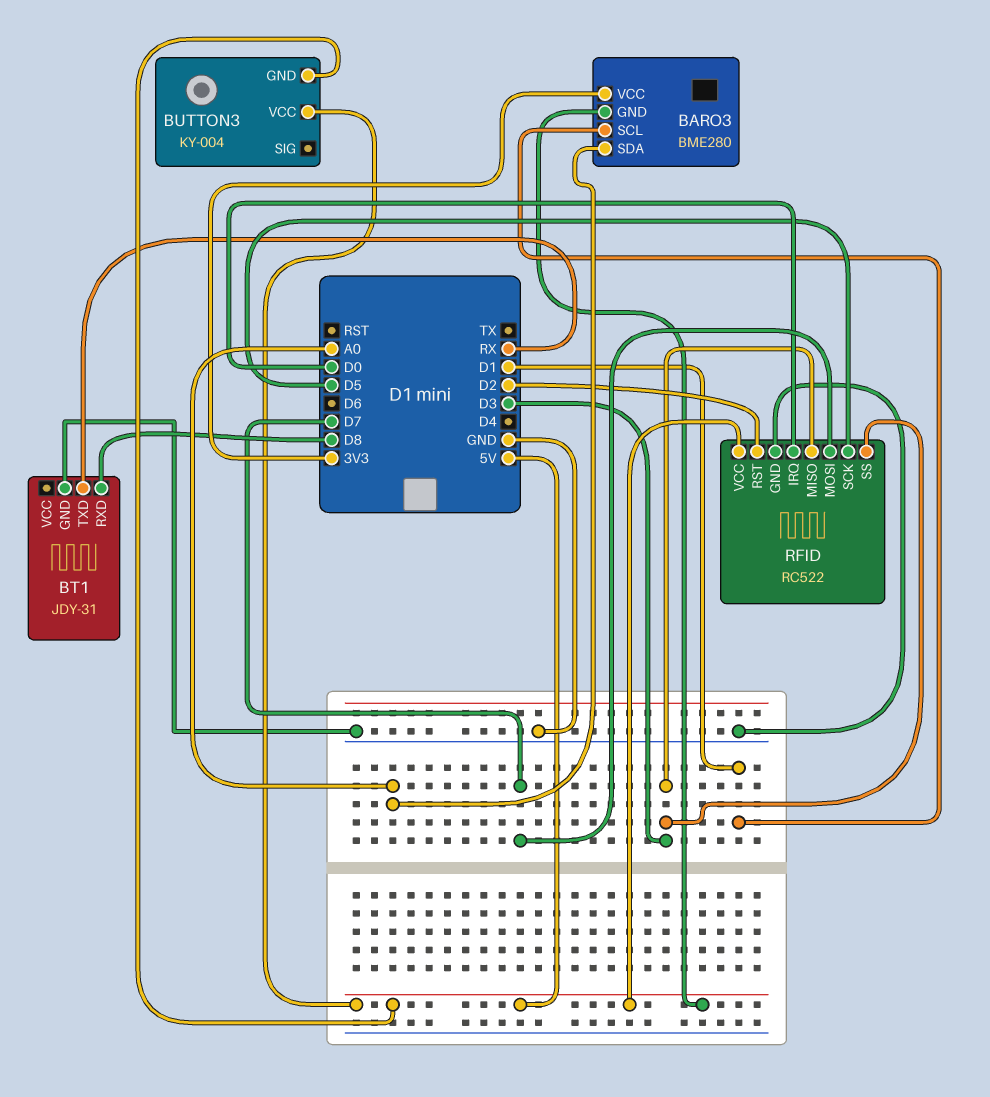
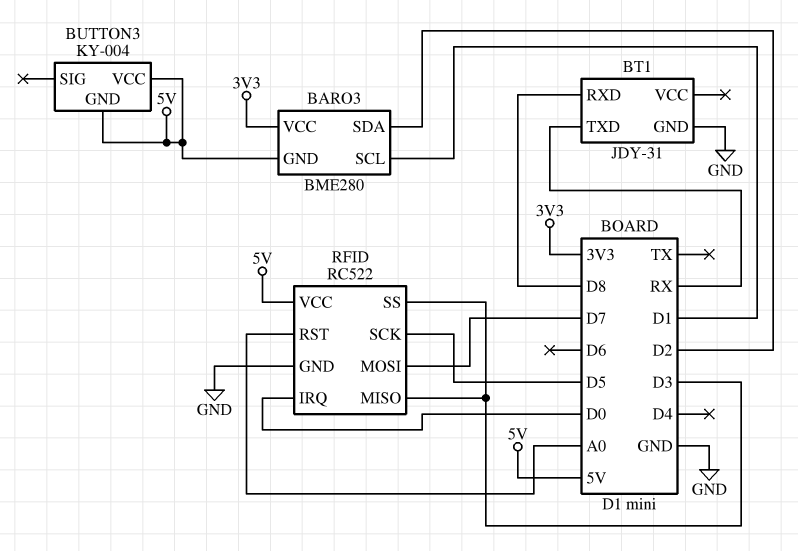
BARO3 pin SDA: A0 -> D2
RFID pin RST: D2 -> A0

